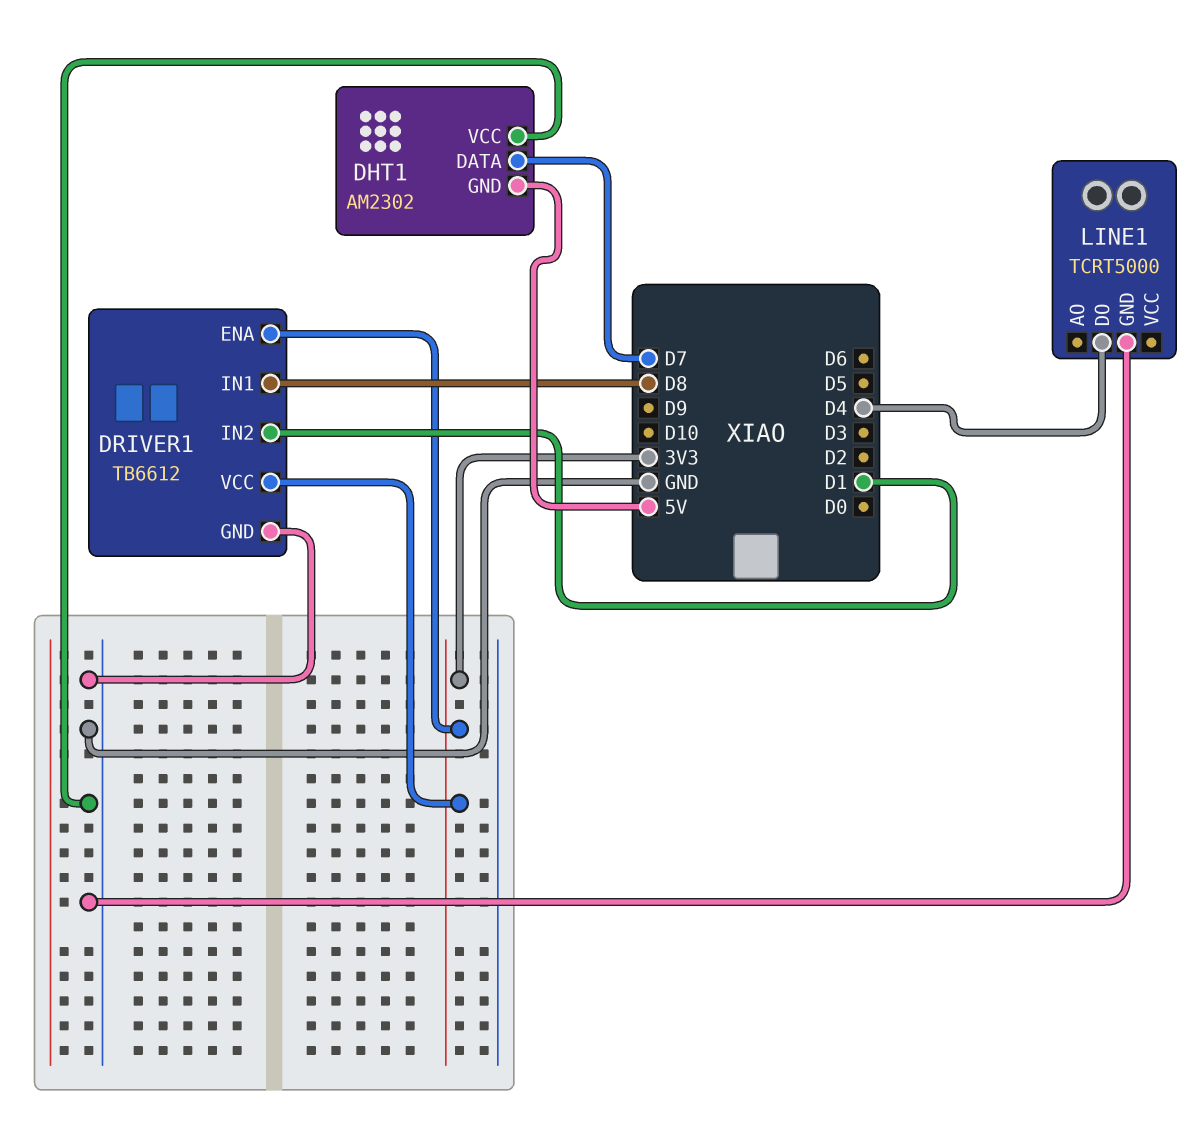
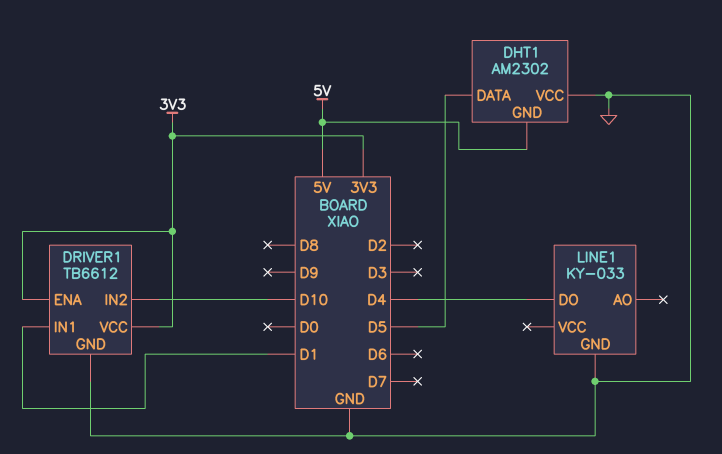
DHT1 pin DATA: D7 -> D5
DRIVER1 pin IN1: D8 -> D1
DRIVER1 pin IN2: D1 -> D10
LINE1: TCRT5000 -> KY-033

